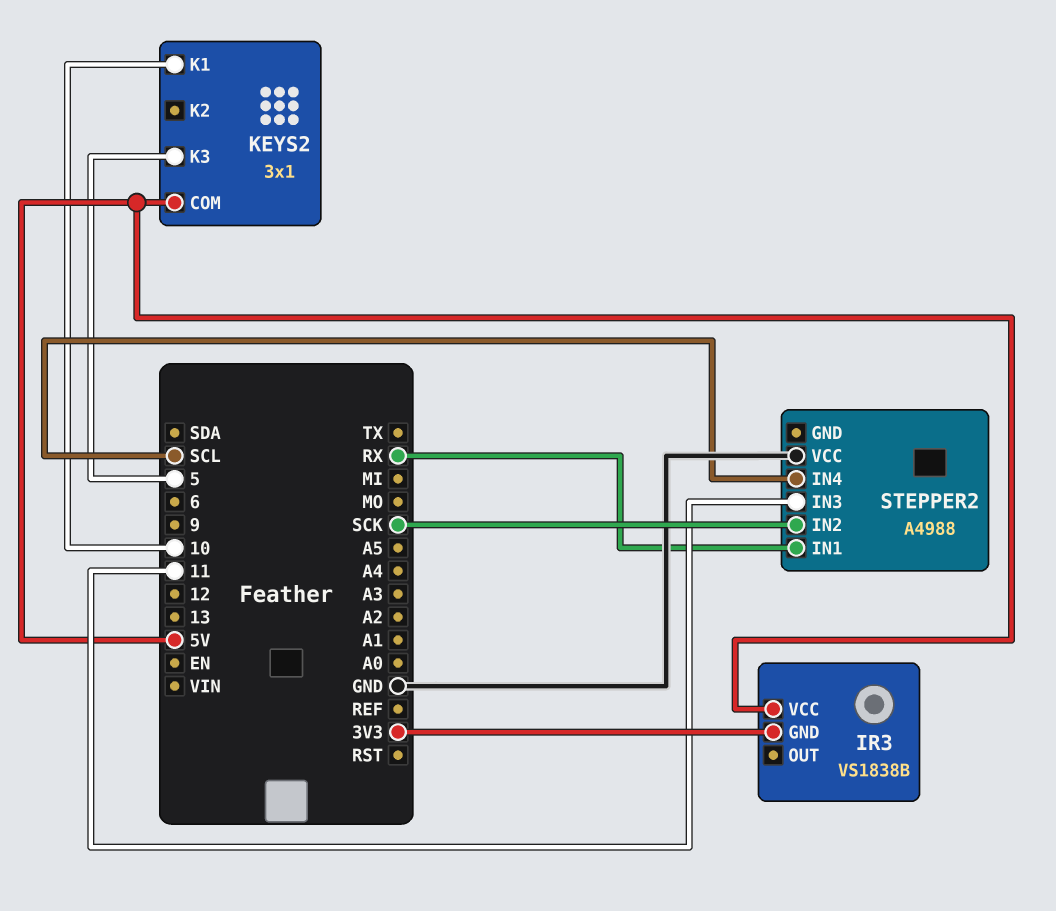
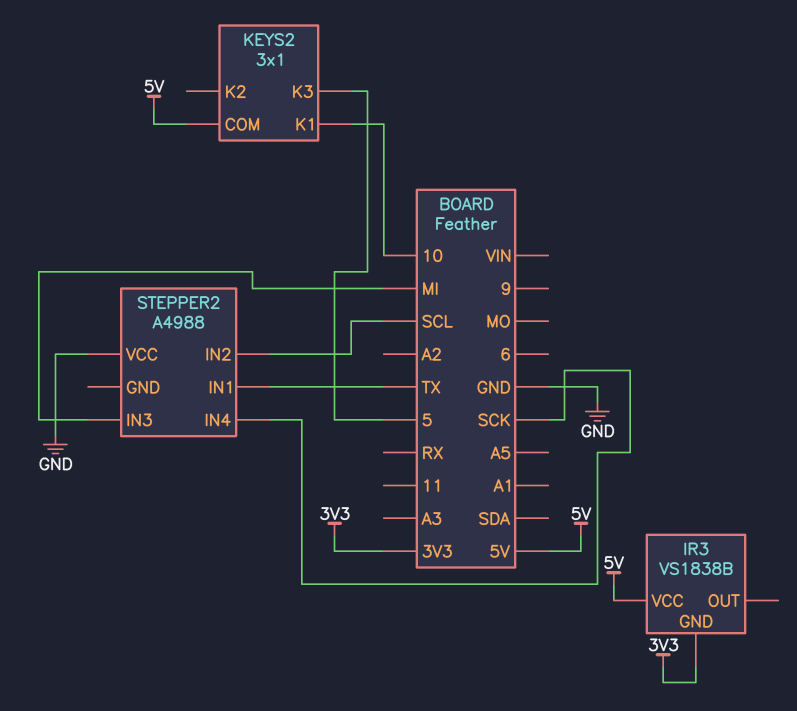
STEPPER2 pin IN1: RX -> TX
STEPPER2 pin IN2: SCK -> SCL
STEPPER2 pin IN3: 11 -> MI
STEPPER2 pin IN4: SCL -> SCK

